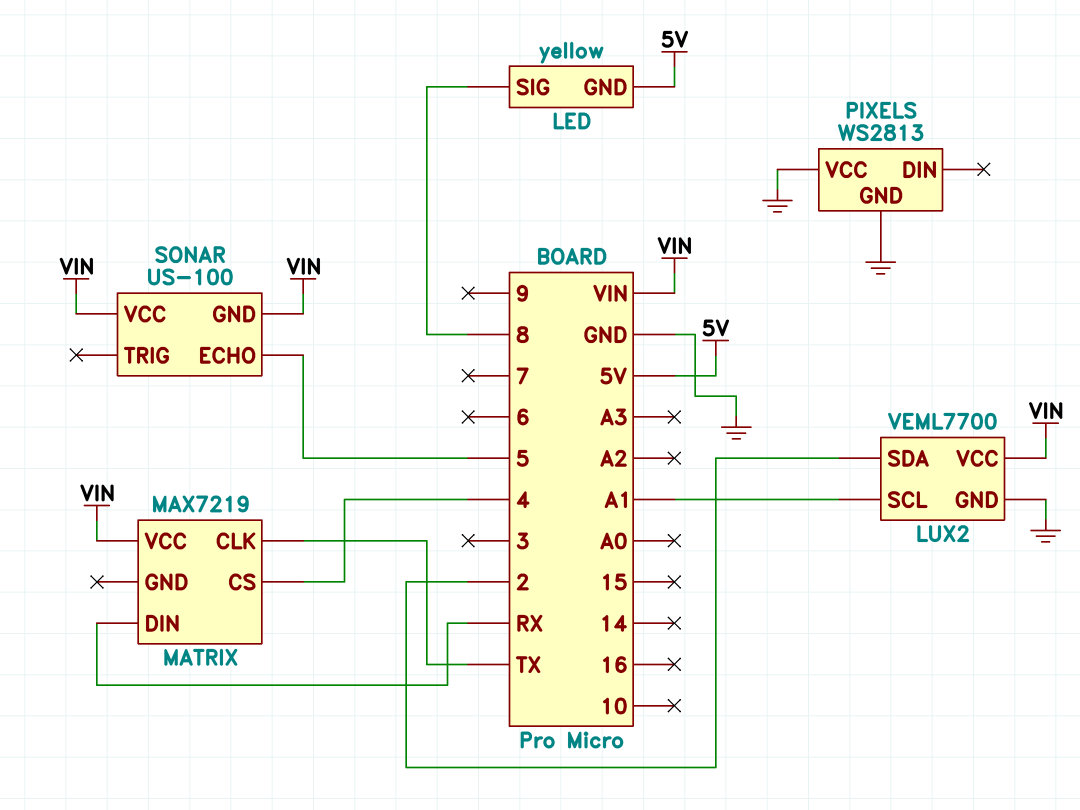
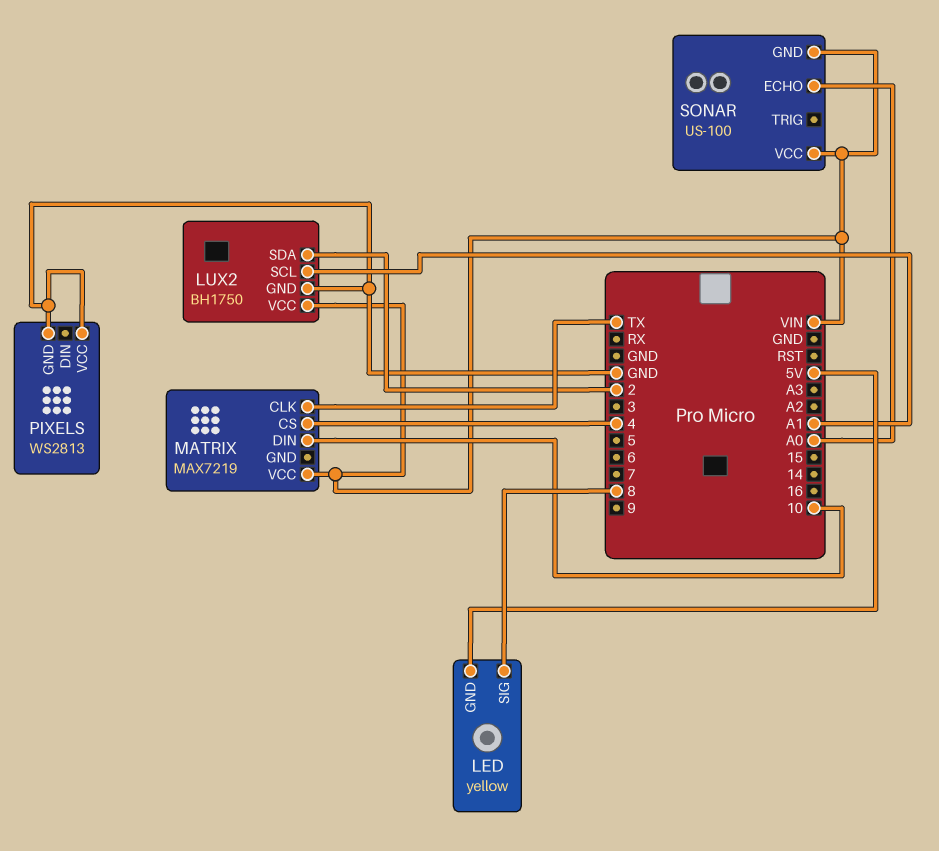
LUX2: VEML7700 -> BH1750
MATRIX pin DIN: RX -> 10
SONAR pin ECHO: 5 -> A0

